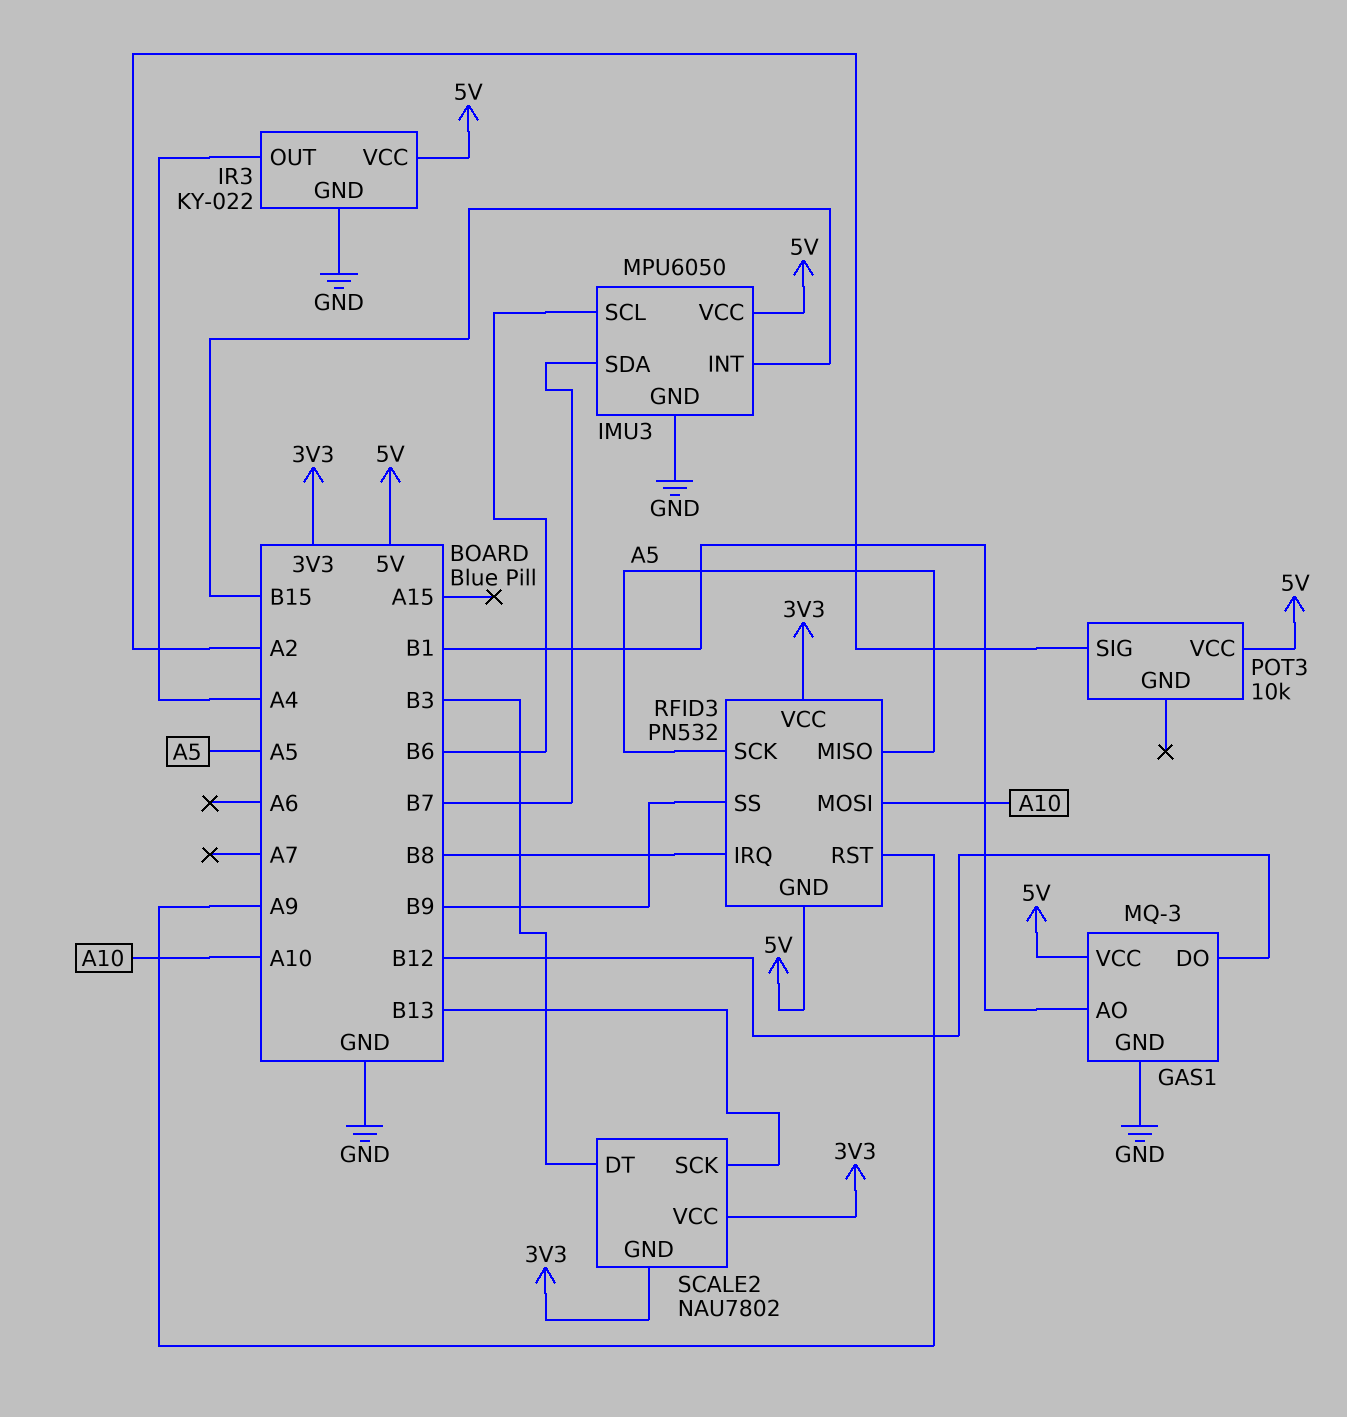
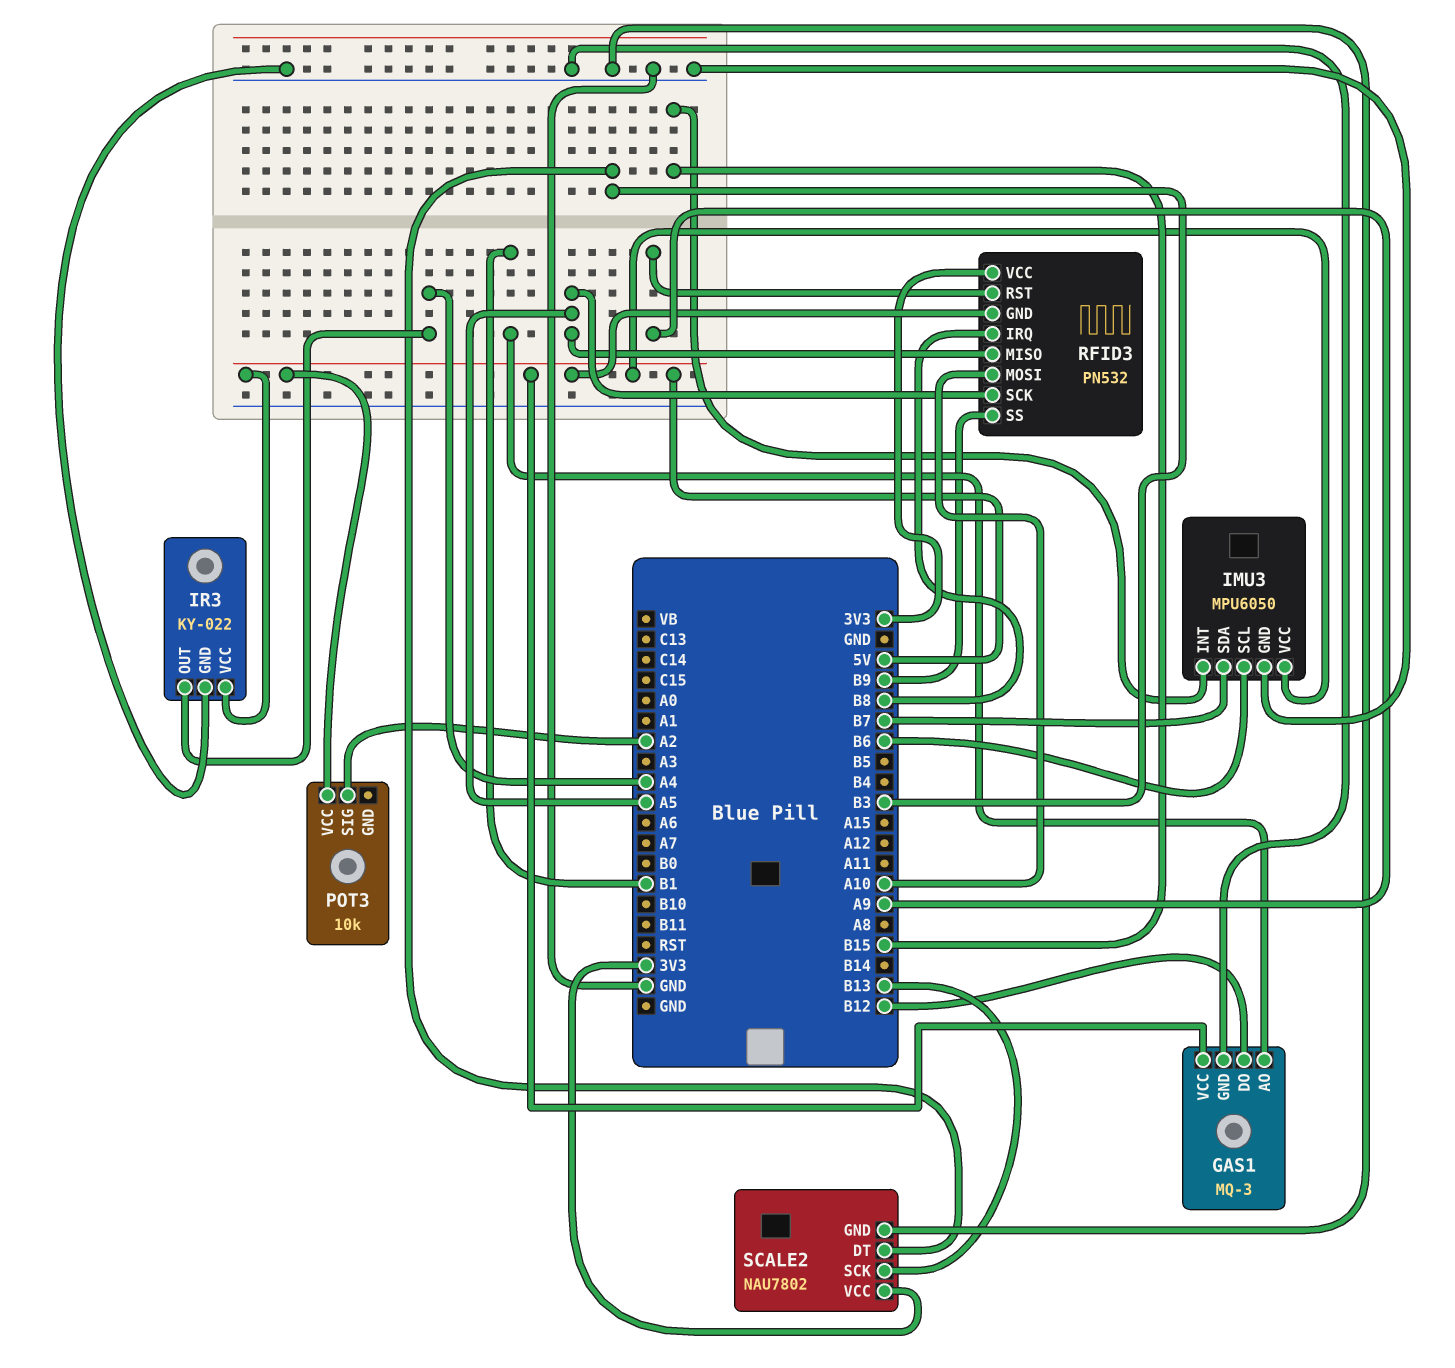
SCALE2 pin GND: 3V3 -> GND

